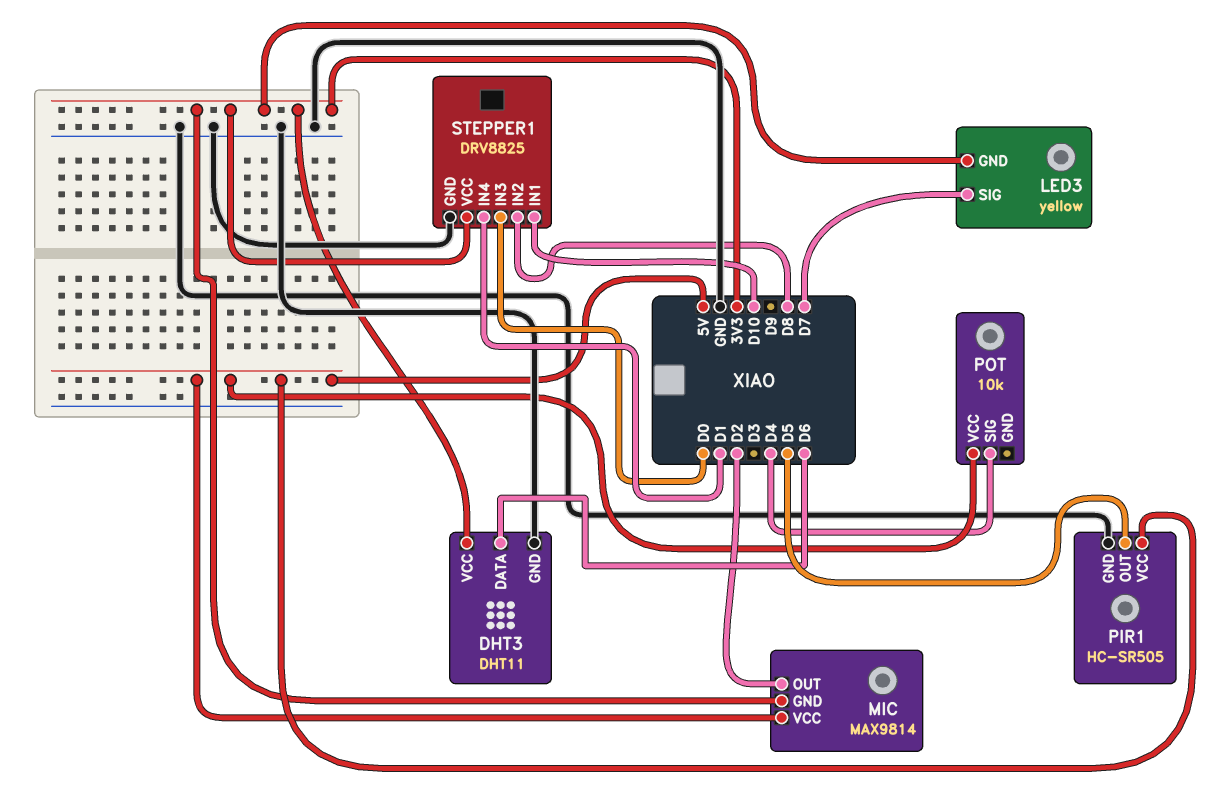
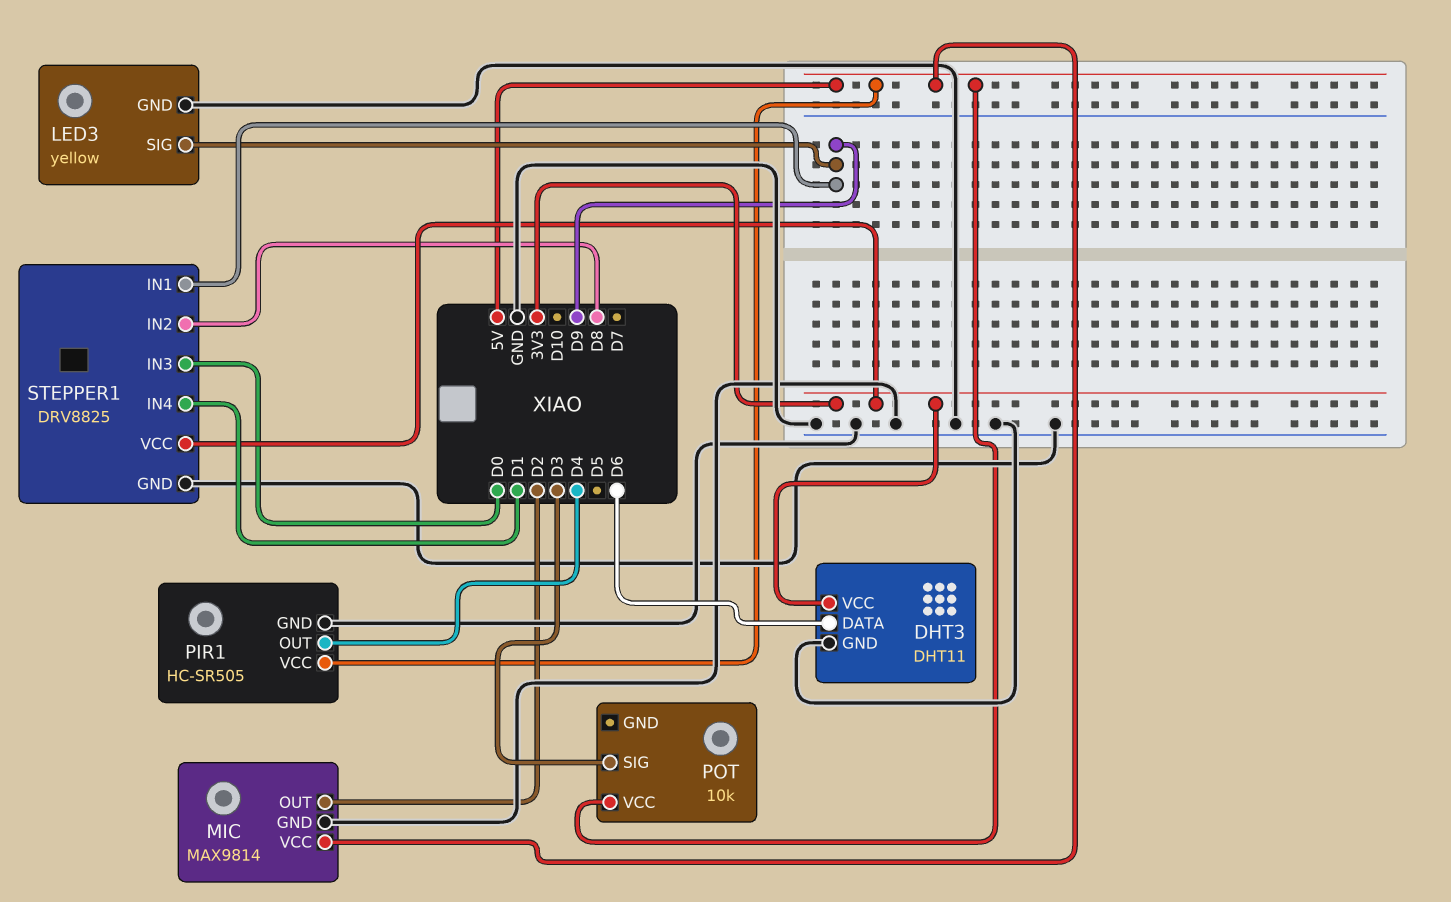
LED3 pin GND: 3V3 -> GND
LED3 pin SIG: D7 -> D9
MIC pin GND: 3V3 -> GND
PIR1 pin OUT: D5 -> D4
POT pin SIG: D4 -> D3
STEPPER1 pin IN1: D10 -> D9

